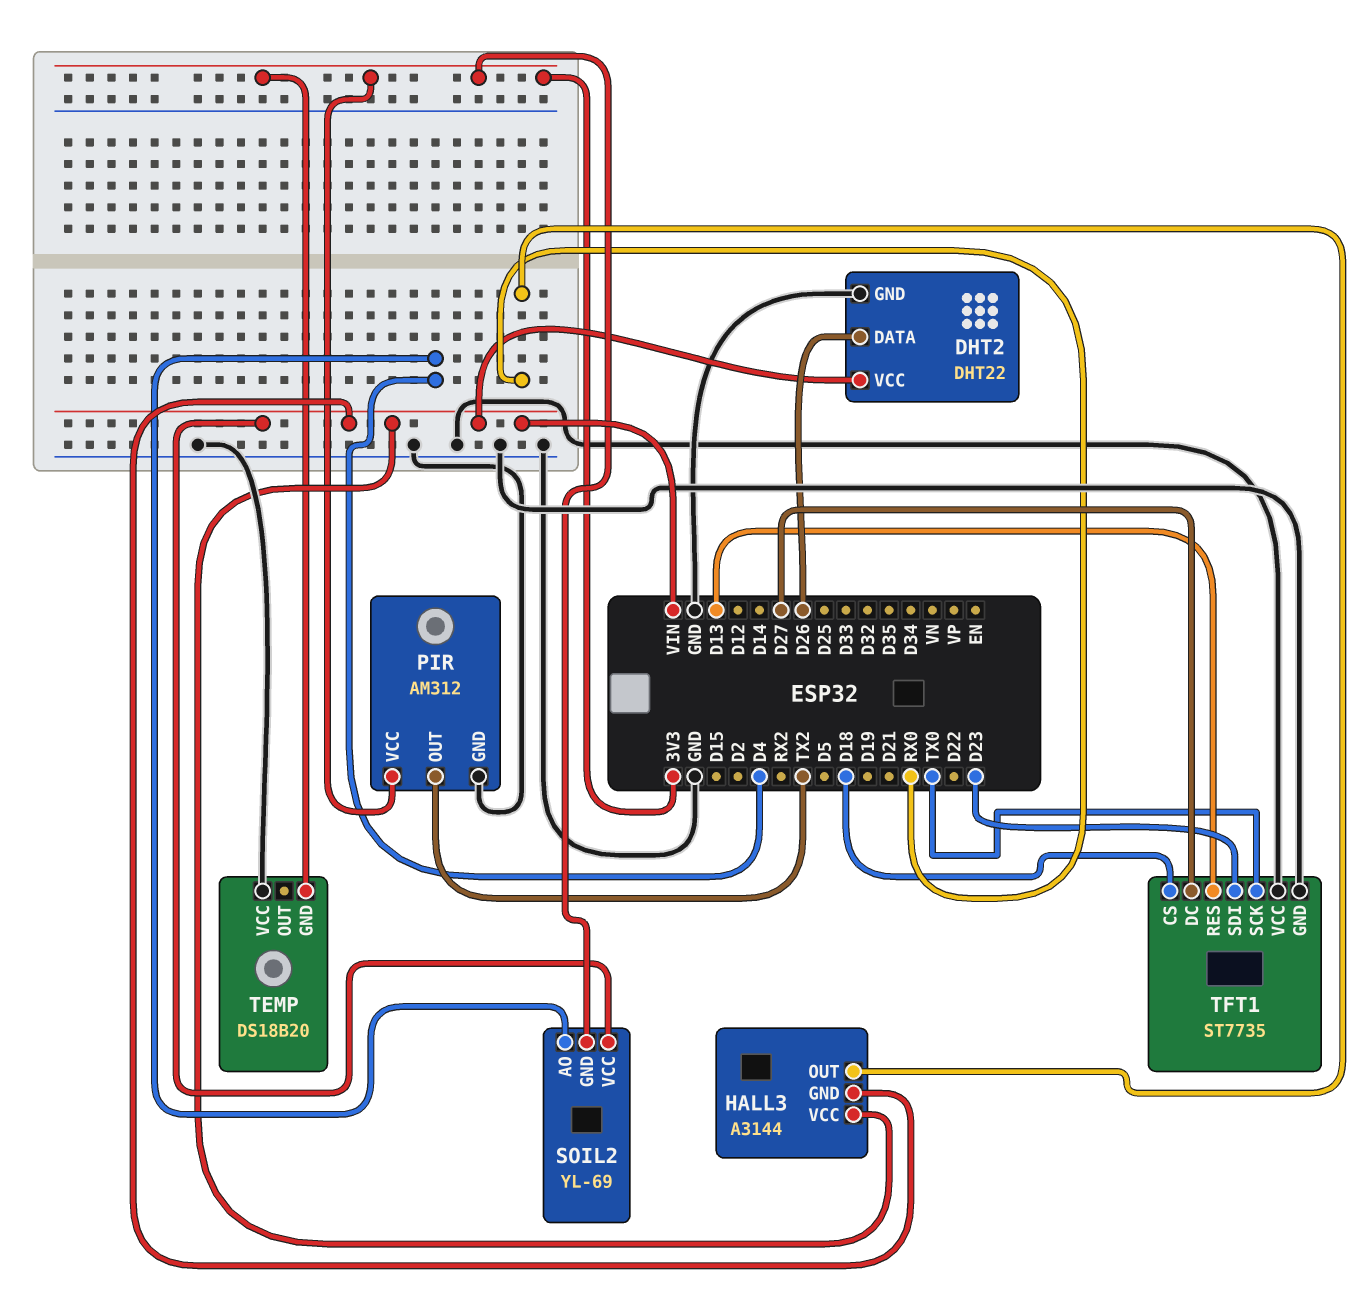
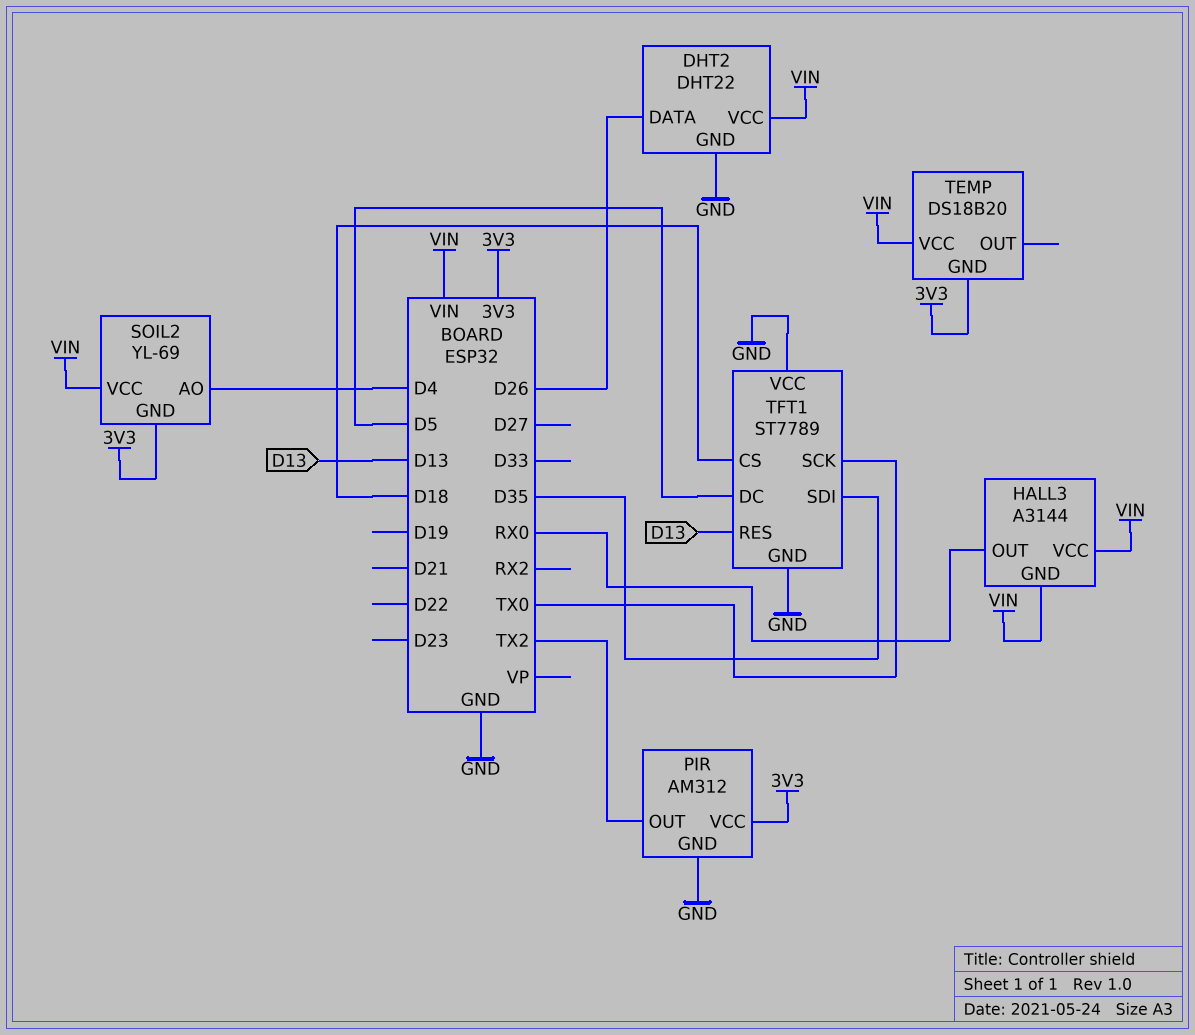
TEMP pin VCC: GND -> VIN
TFT1: ST7735 -> ST7789
TFT1 pin DC: D27 -> D5
TFT1 pin SDI: D23 -> D35

